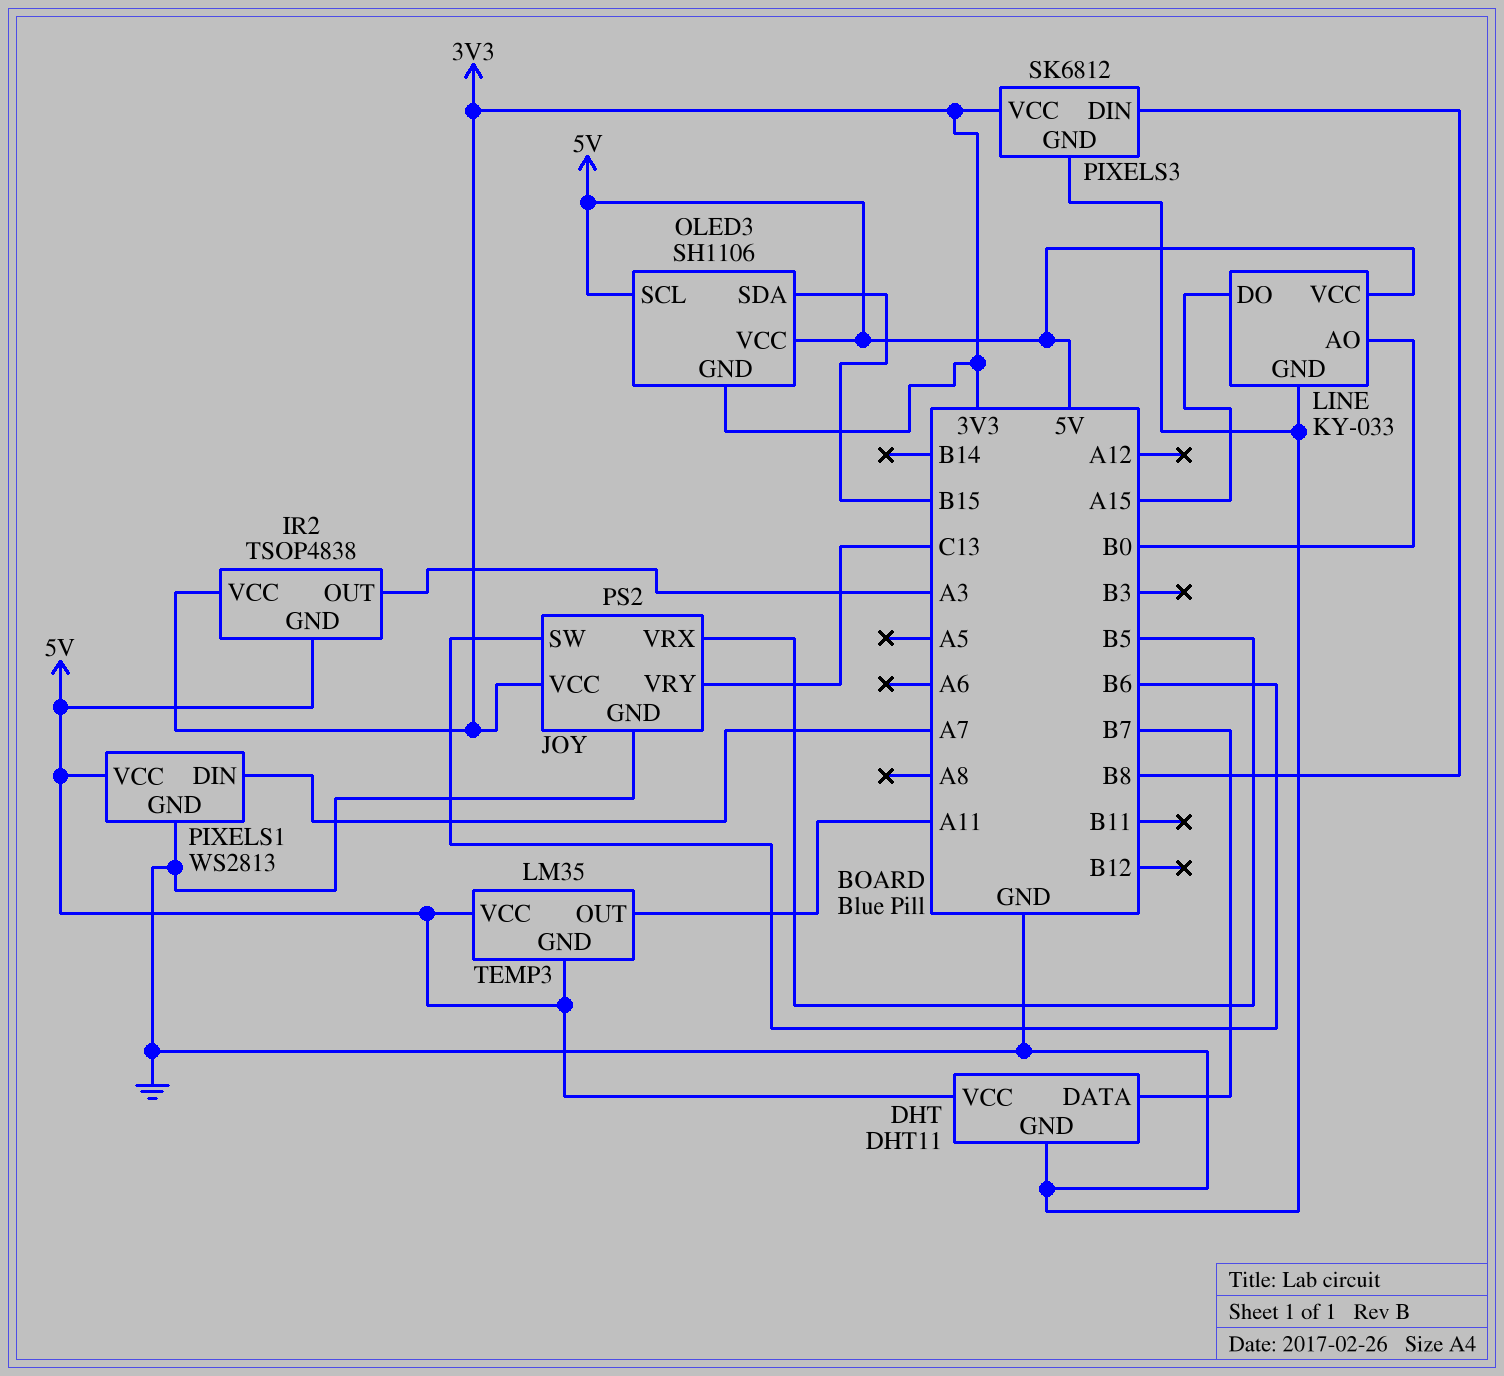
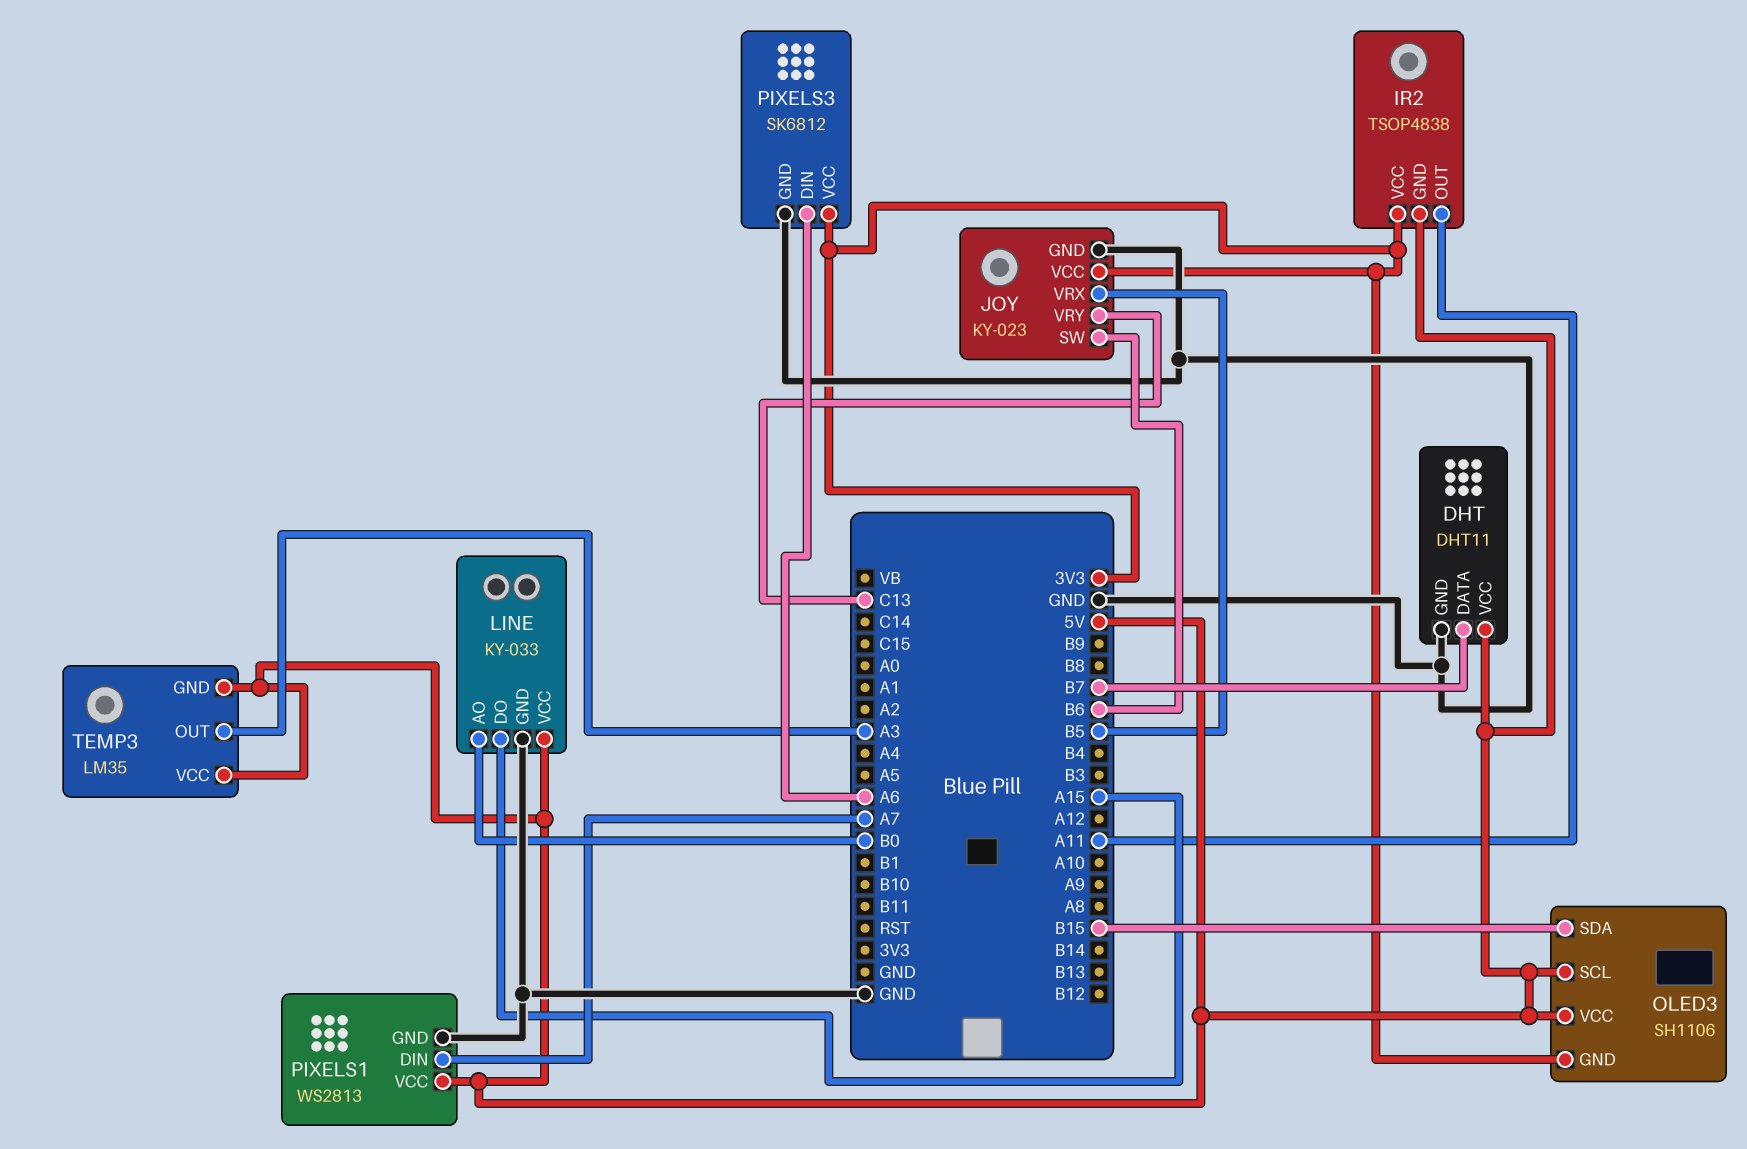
IR2 pin OUT: A3 -> A11
JOY: PS2 -> KY-023
PIXELS3 pin DIN: B8 -> A6
TEMP3 pin OUT: A11 -> A3

